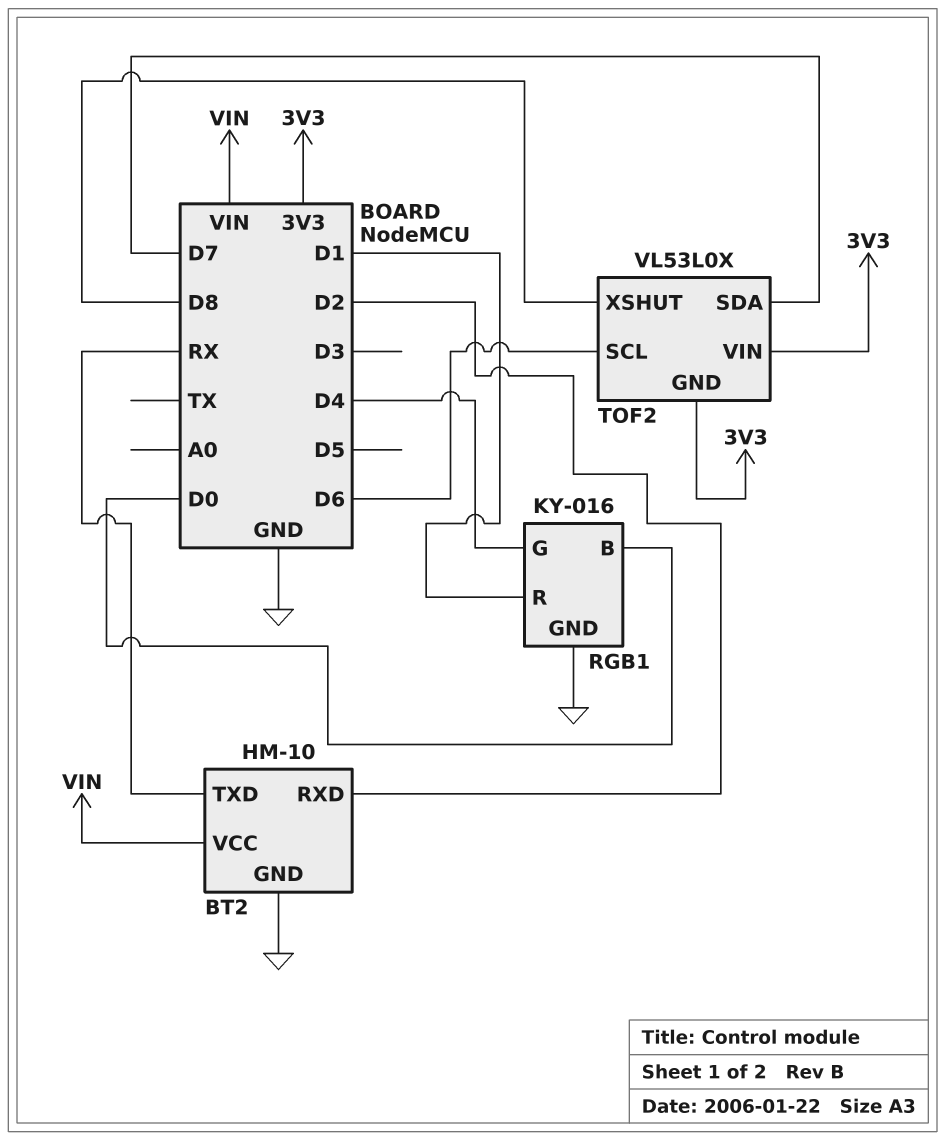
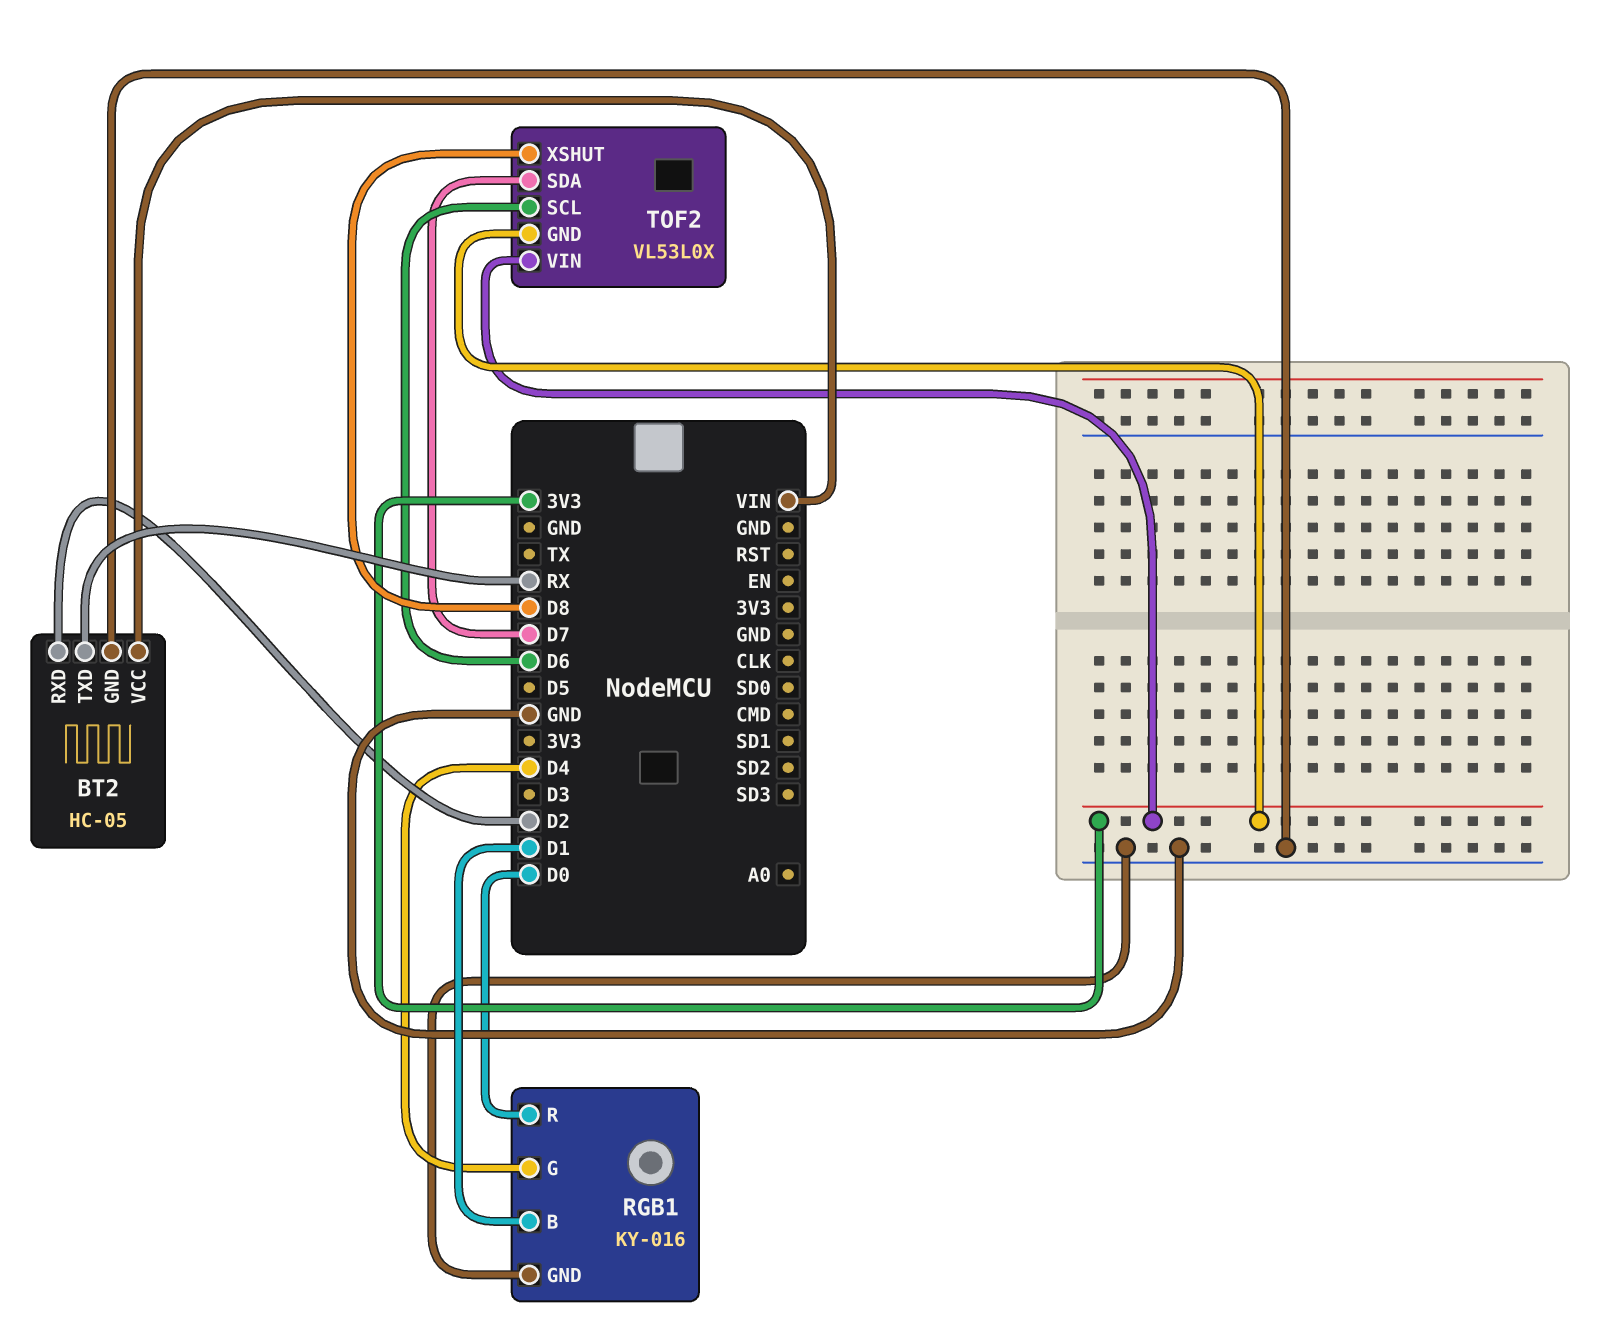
BT2: HM-10 -> HC-05
RGB1 pin B: D0 -> D1
RGB1 pin R: D1 -> D0

